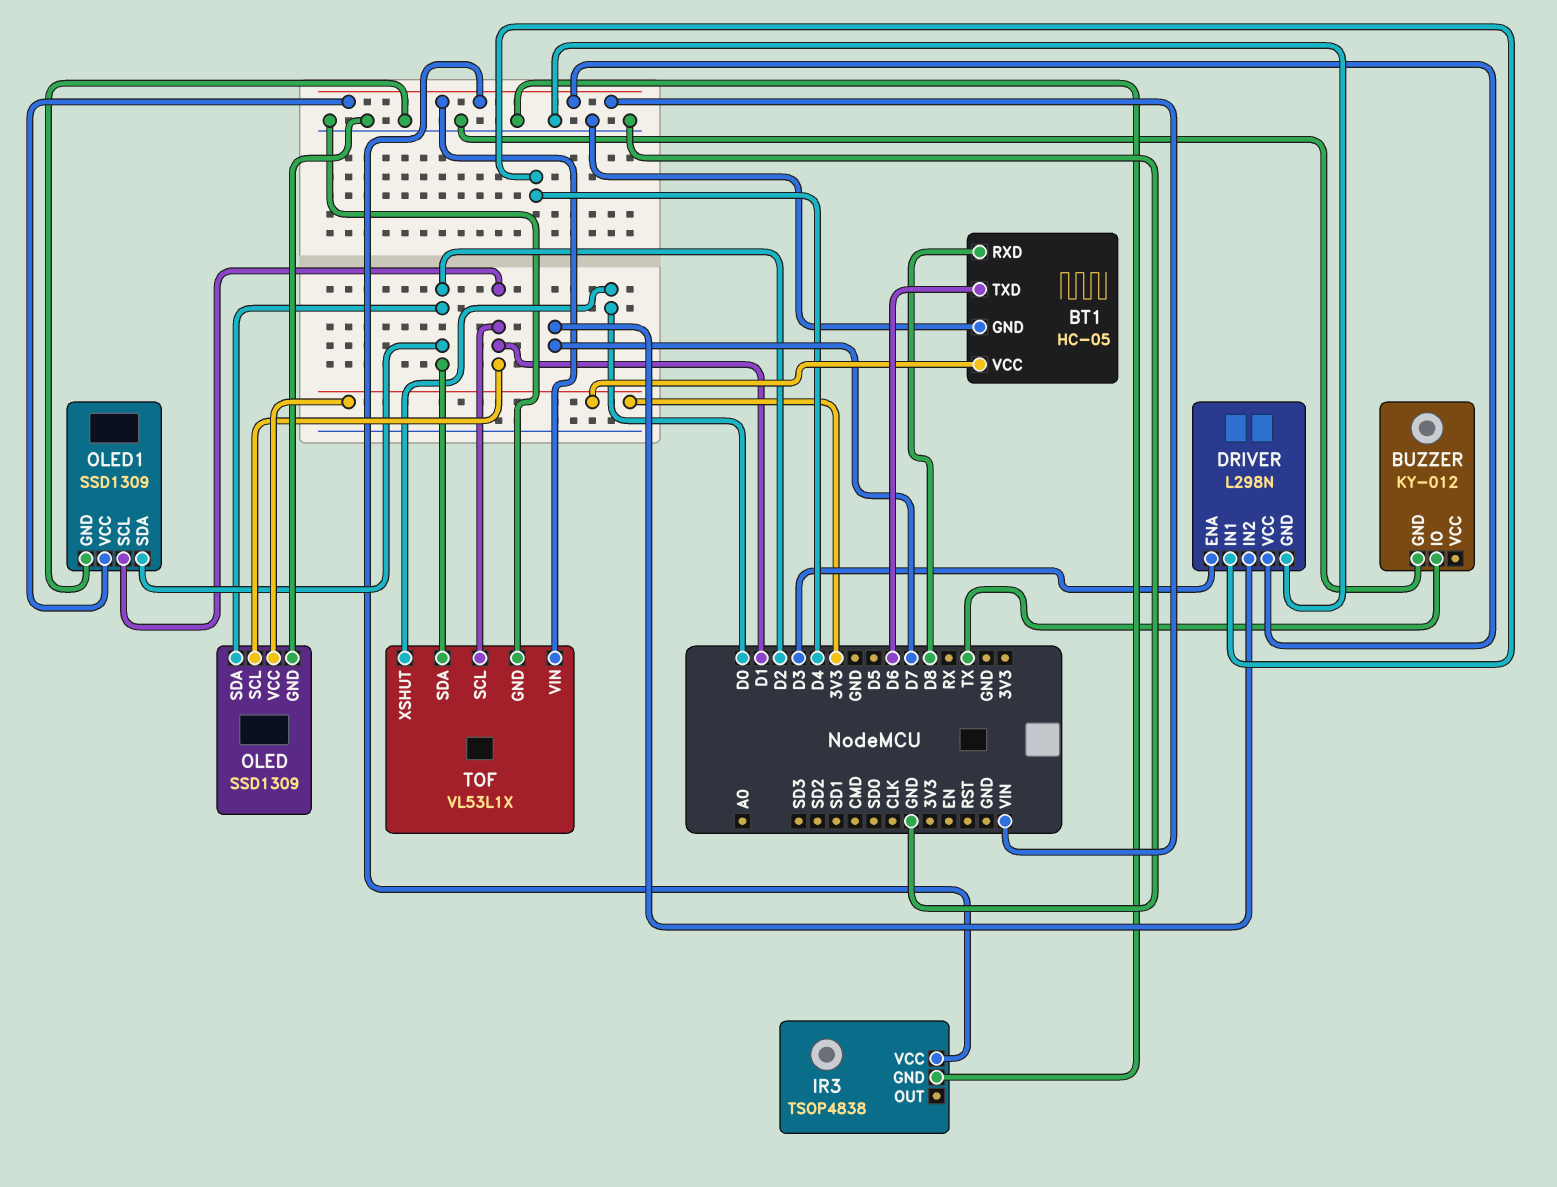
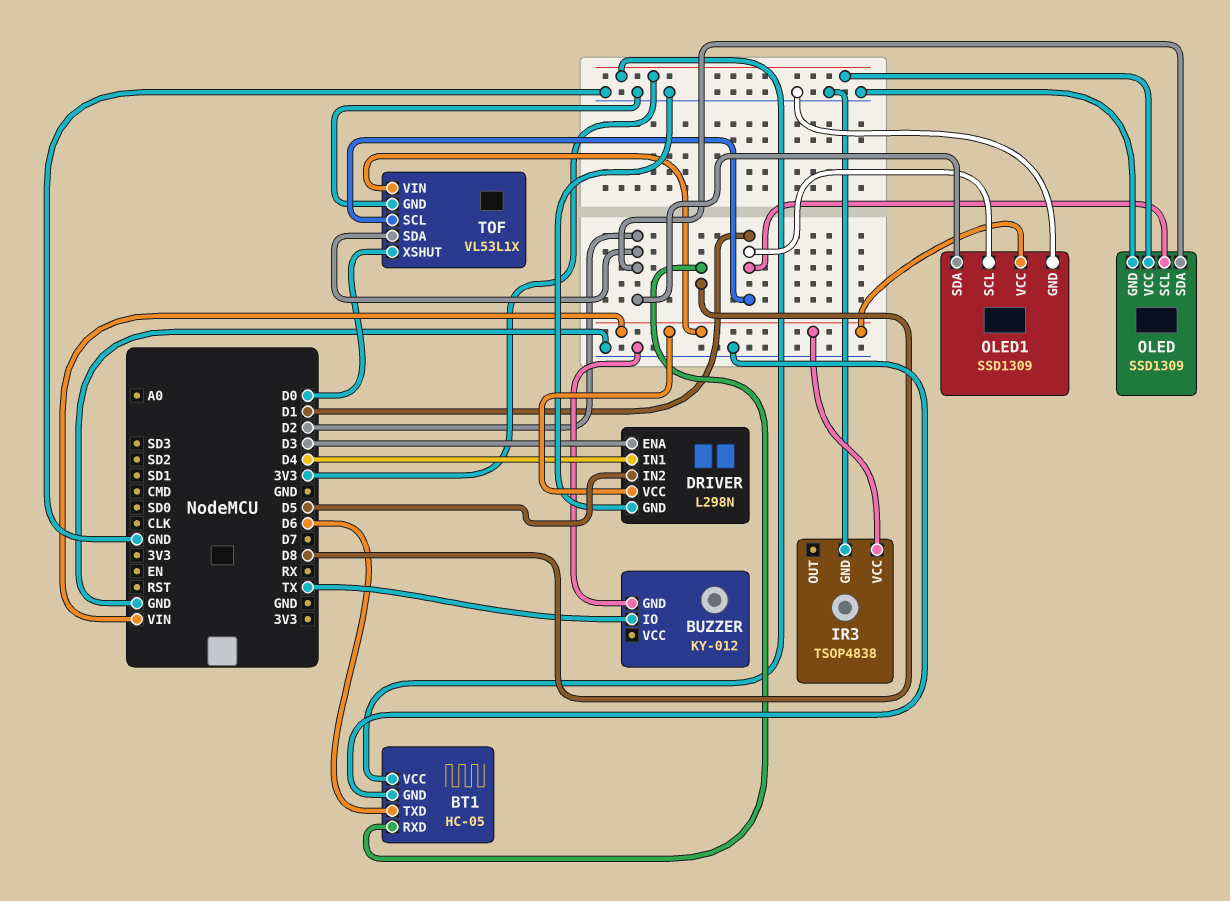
DRIVER pin IN2: D7 -> D5

